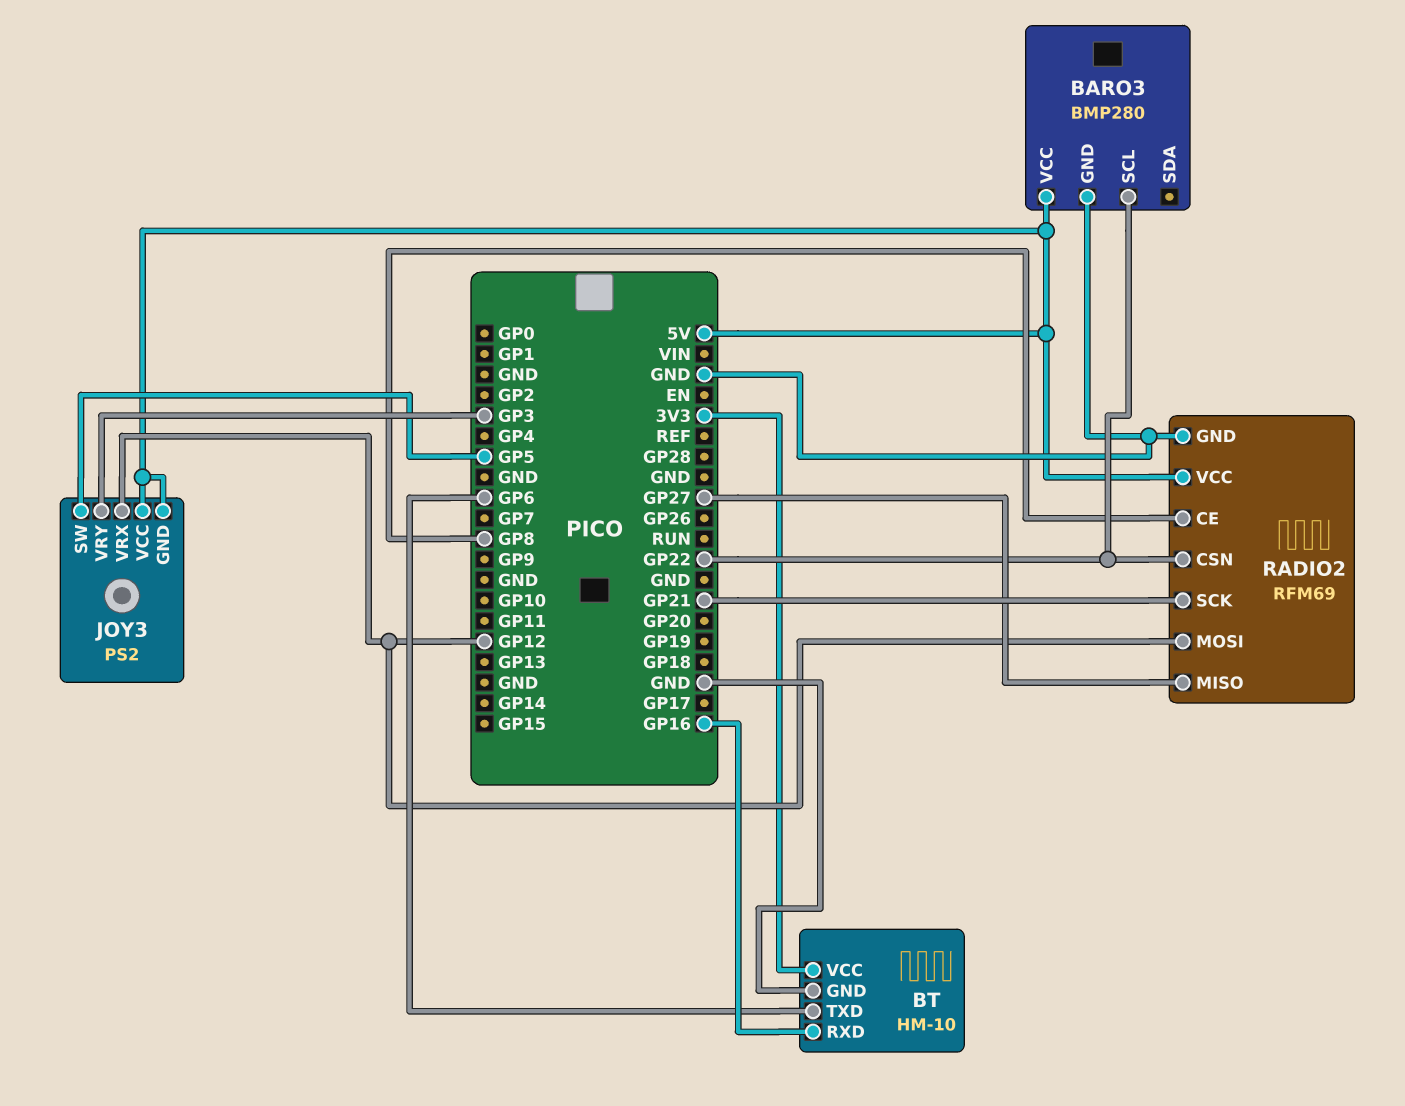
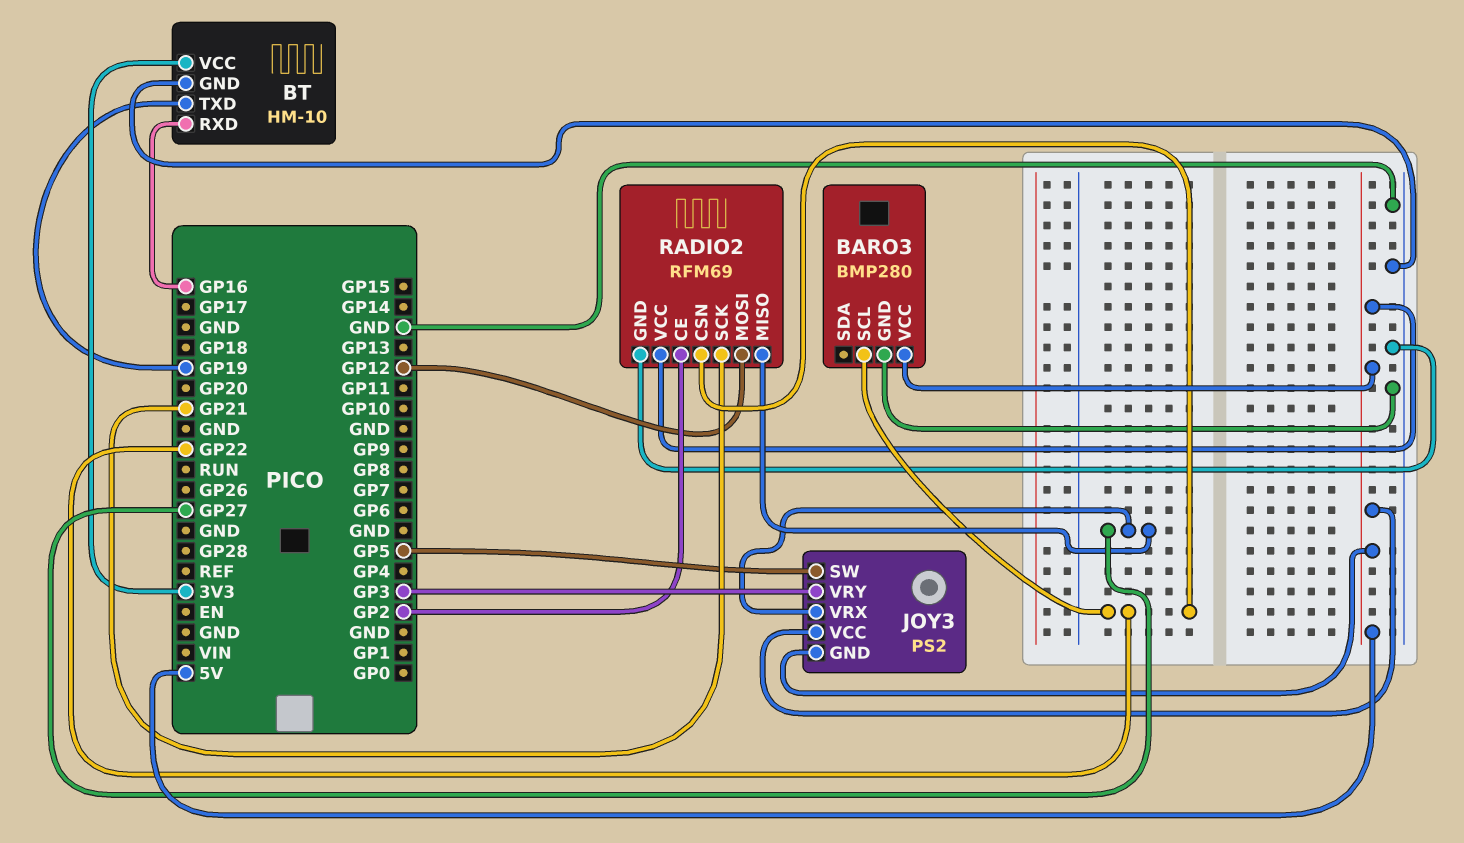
BT pin TXD: GP6 -> GP19
JOY3 pin VRX: GP12 -> GP27
RADIO2 pin CE: GP8 -> GP2

